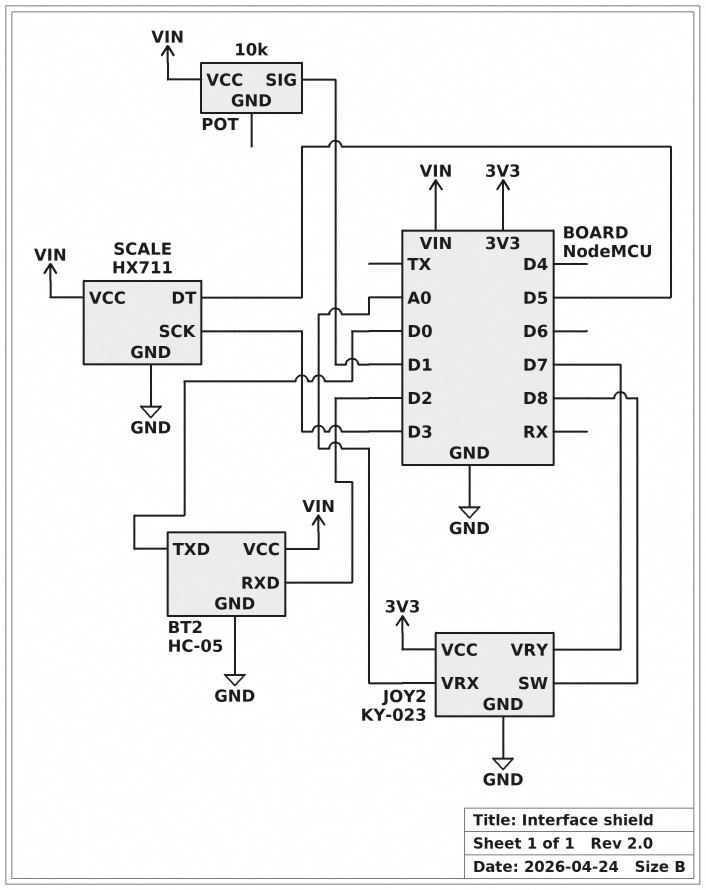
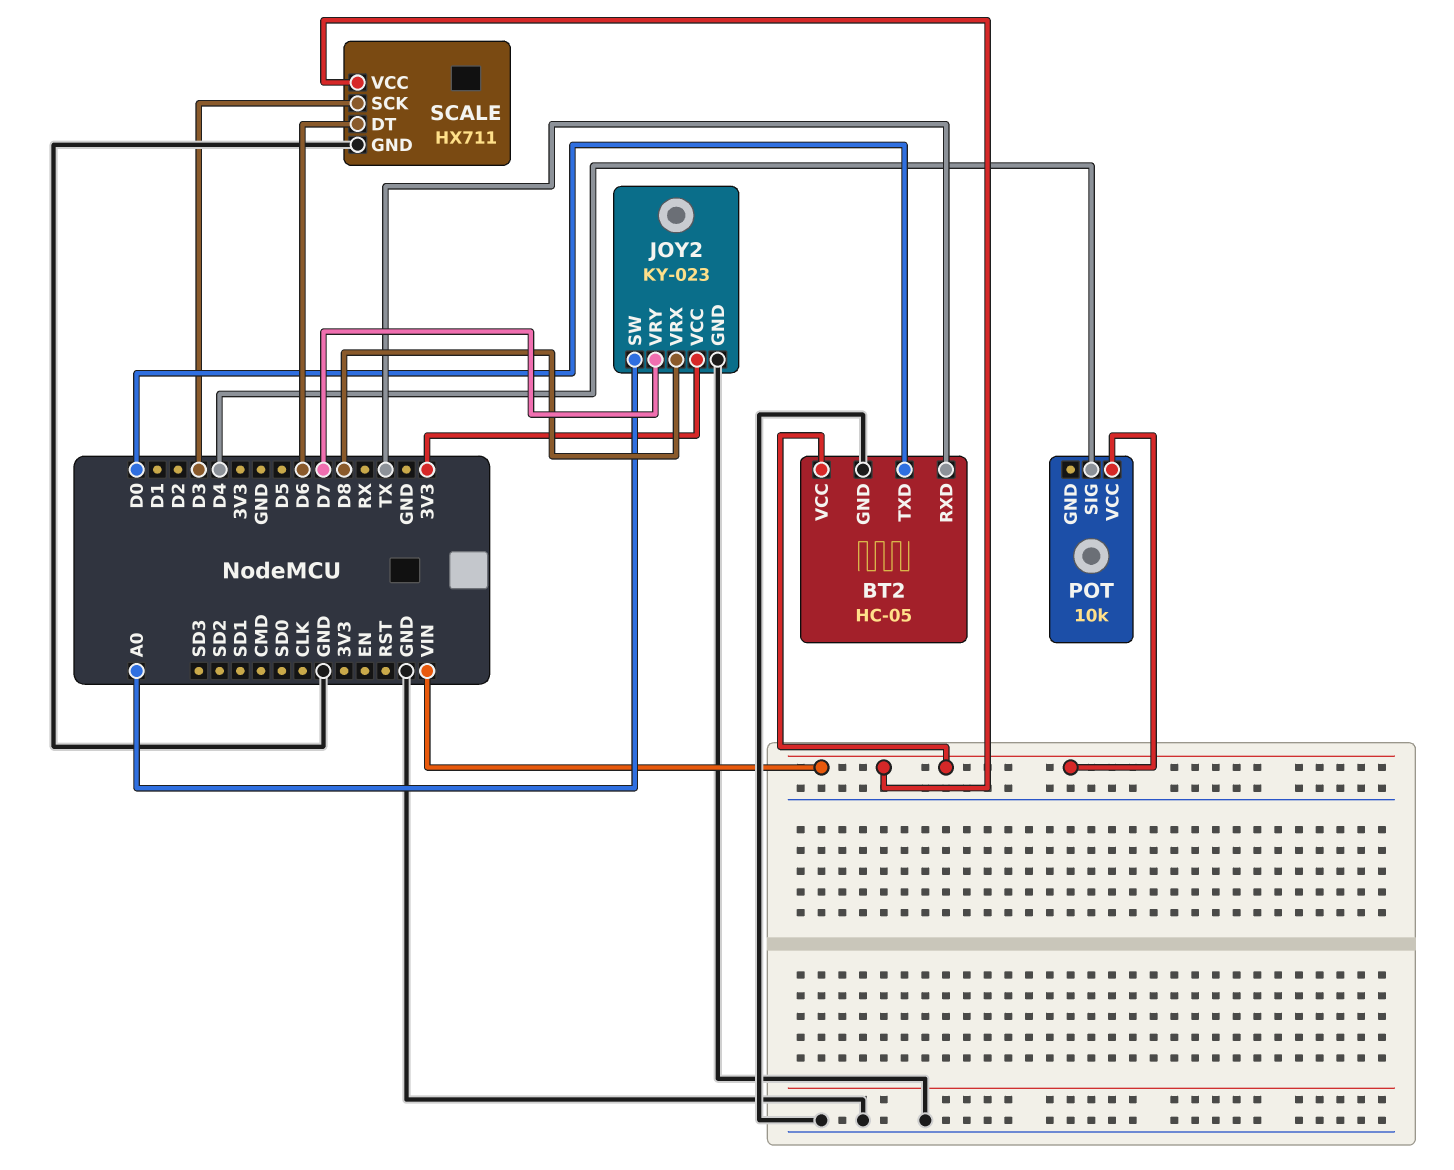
BT2 pin RXD: D2 -> TX
JOY2 pin SW: D8 -> A0
JOY2 pin VRX: A0 -> D8
POT pin SIG: D1 -> D4
SCALE pin DT: D5 -> D6

